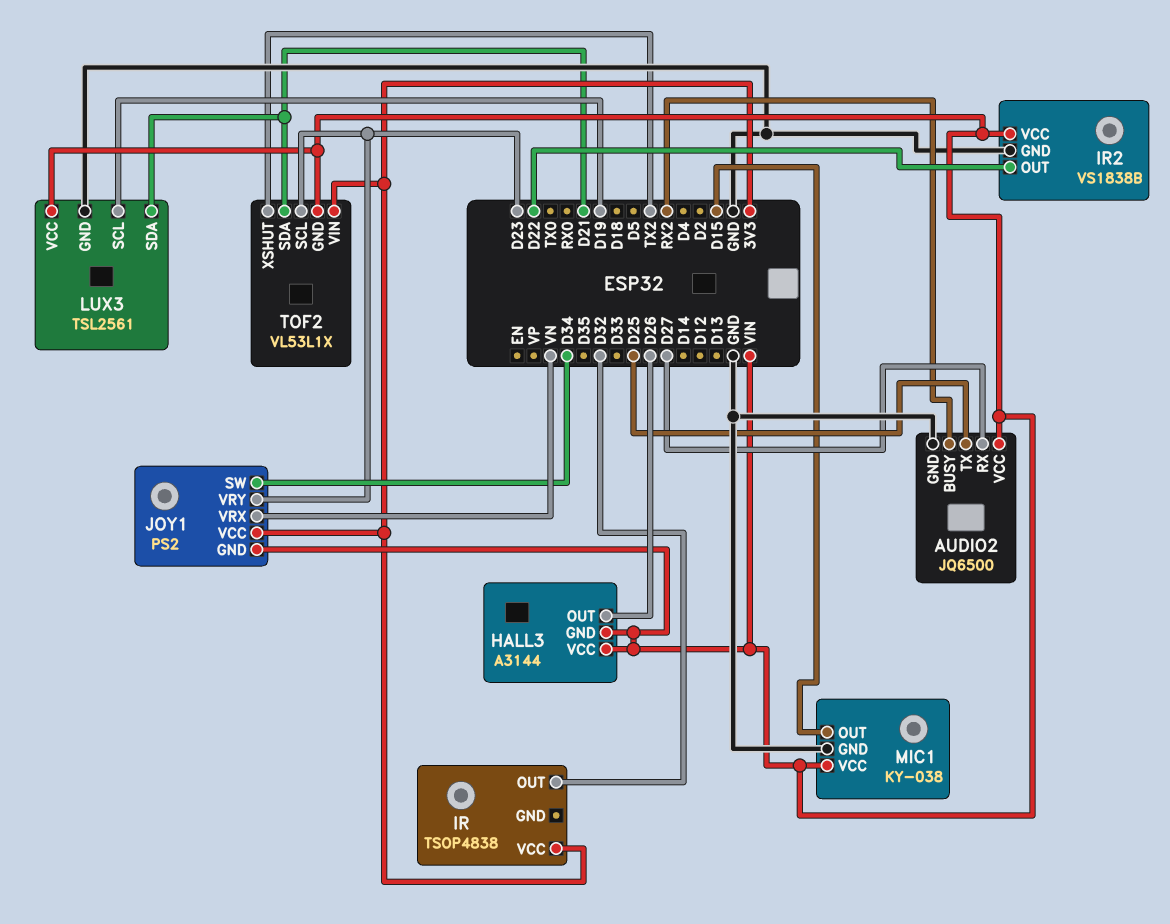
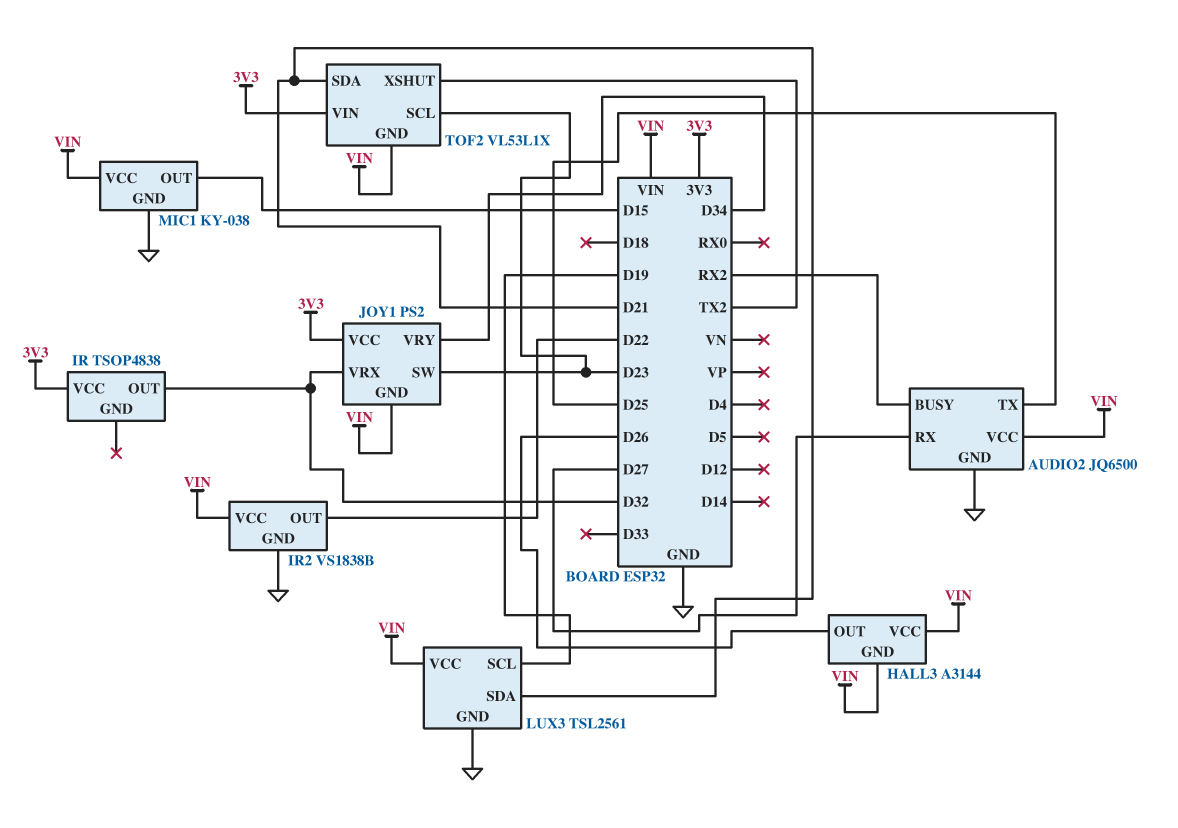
JOY1 pin SW: D34 -> D23
JOY1 pin VRX: VN -> D32
JOY1 pin VRY: D23 -> D34

